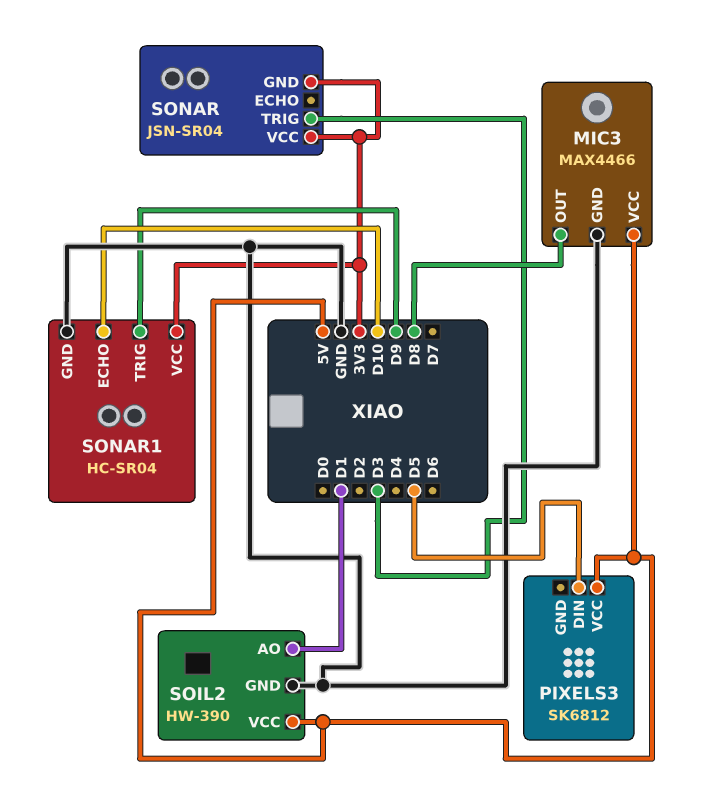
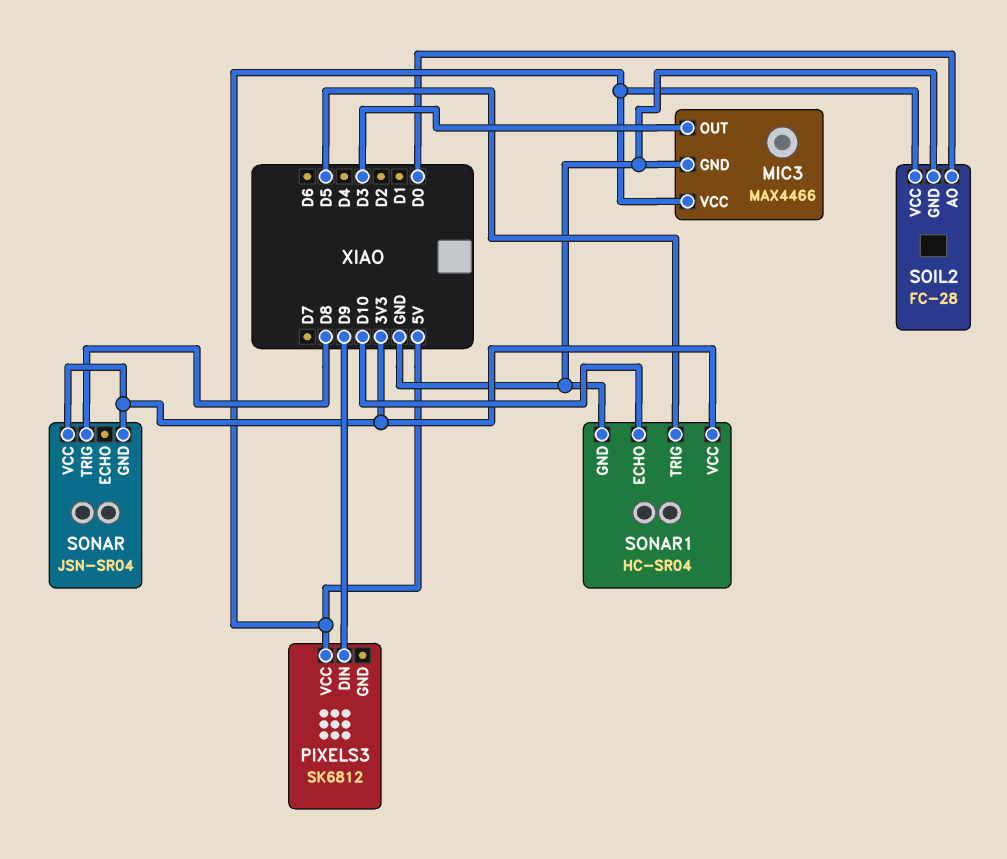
MIC3 pin OUT: D8 -> D3
PIXELS3 pin DIN: D5 -> D9
SOIL2: HW-390 -> FC-28
SOIL2 pin AO: D1 -> D0
SONAR pin TRIG: D3 -> D8
SONAR1 pin TRIG: D9 -> D5

